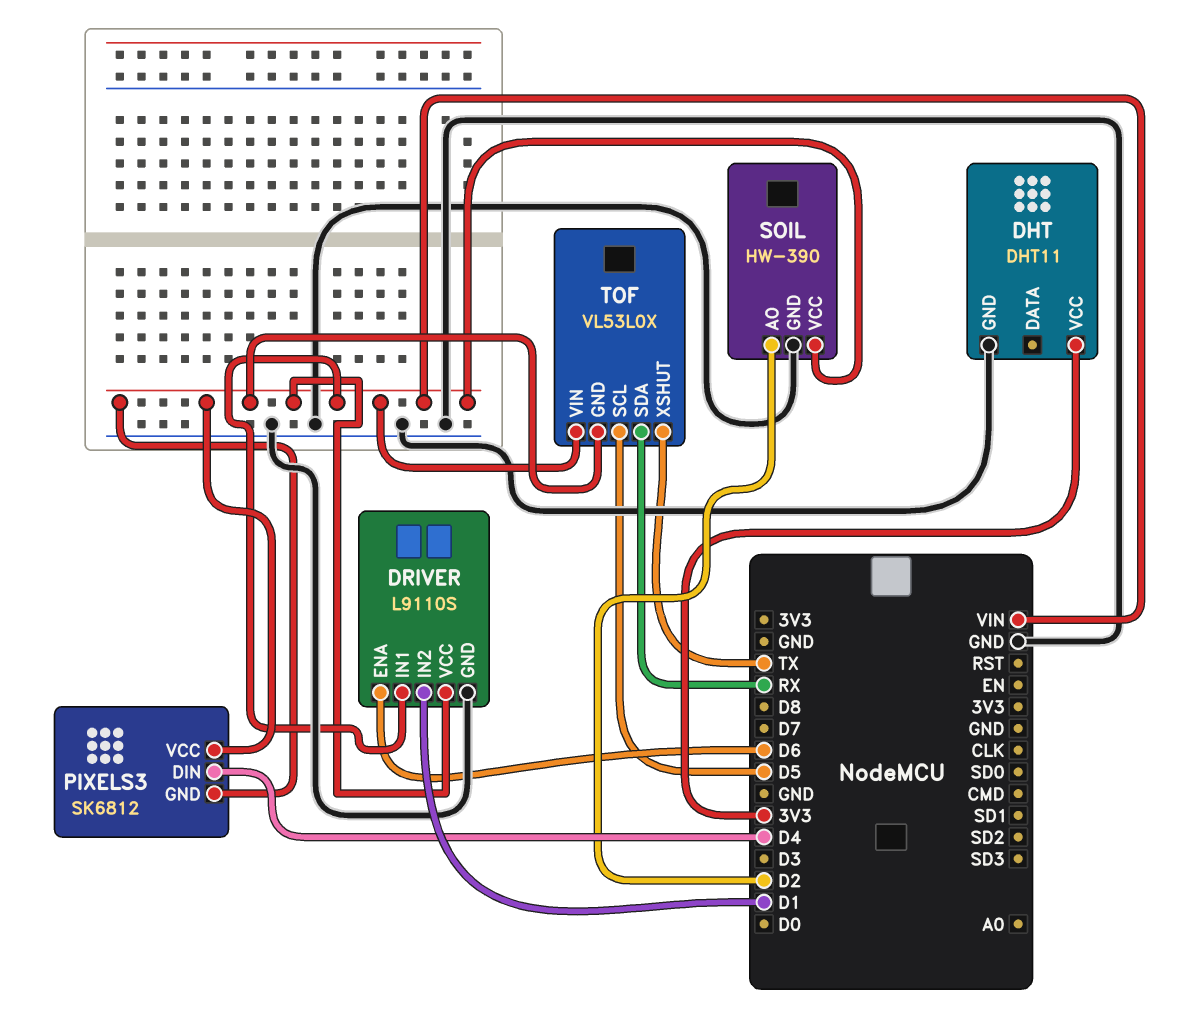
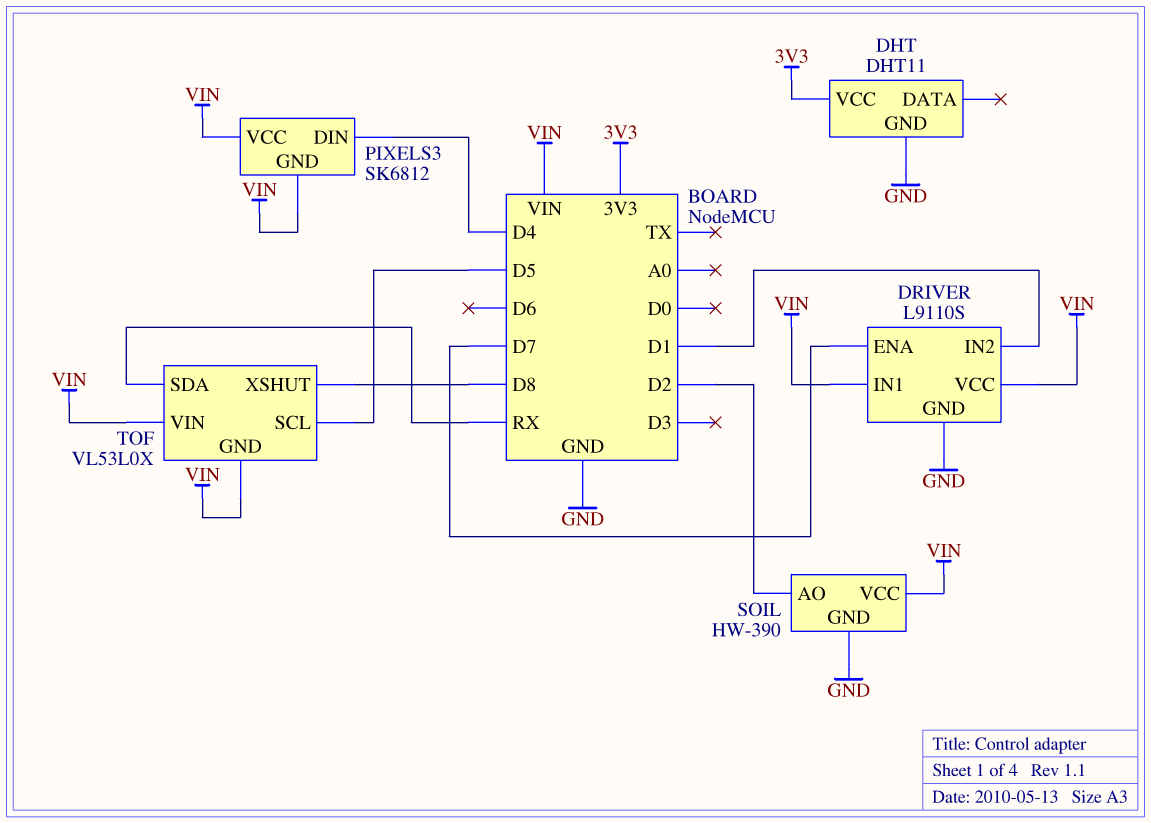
DRIVER pin ENA: D6 -> D7
TOF pin XSHUT: TX -> D8

